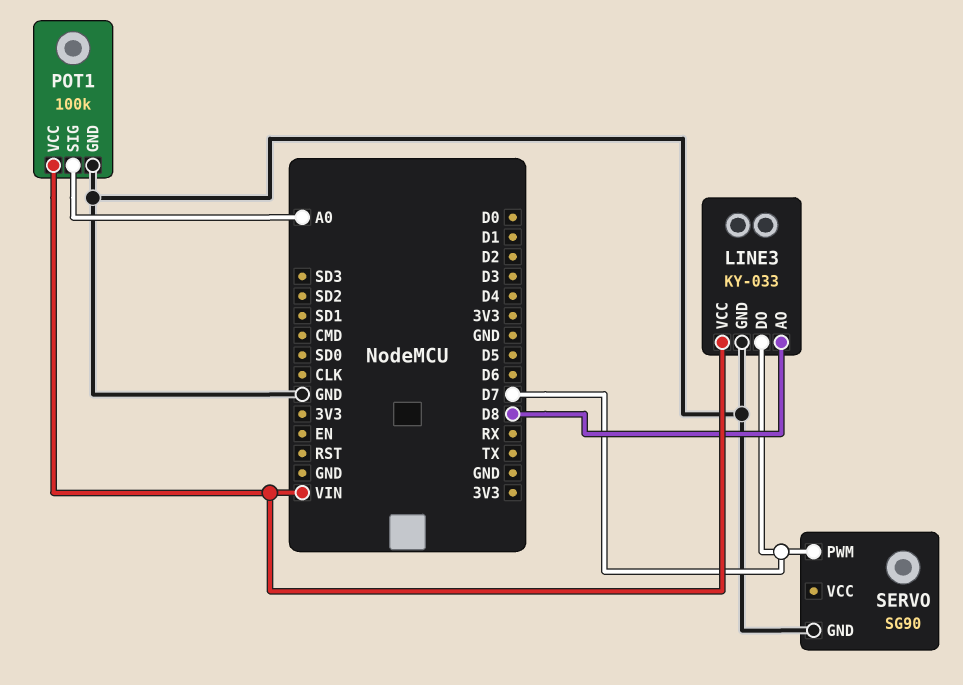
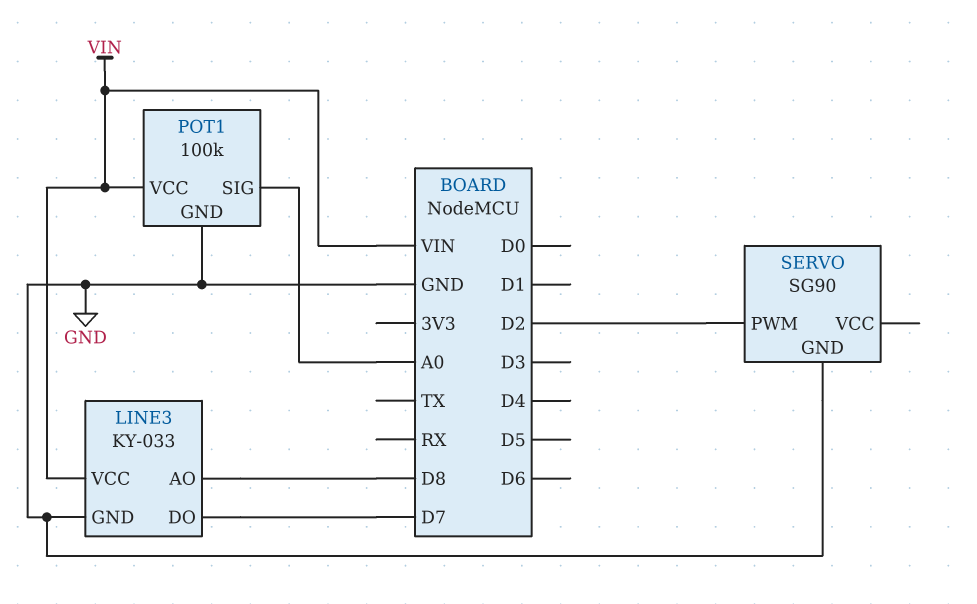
SERVO pin PWM: D7 -> D2

